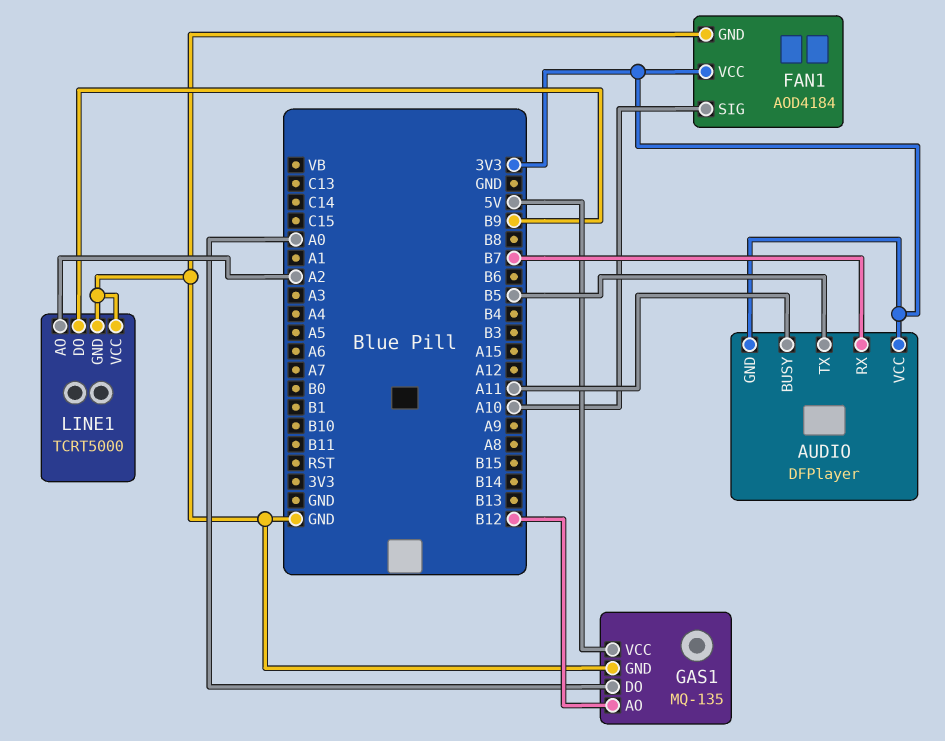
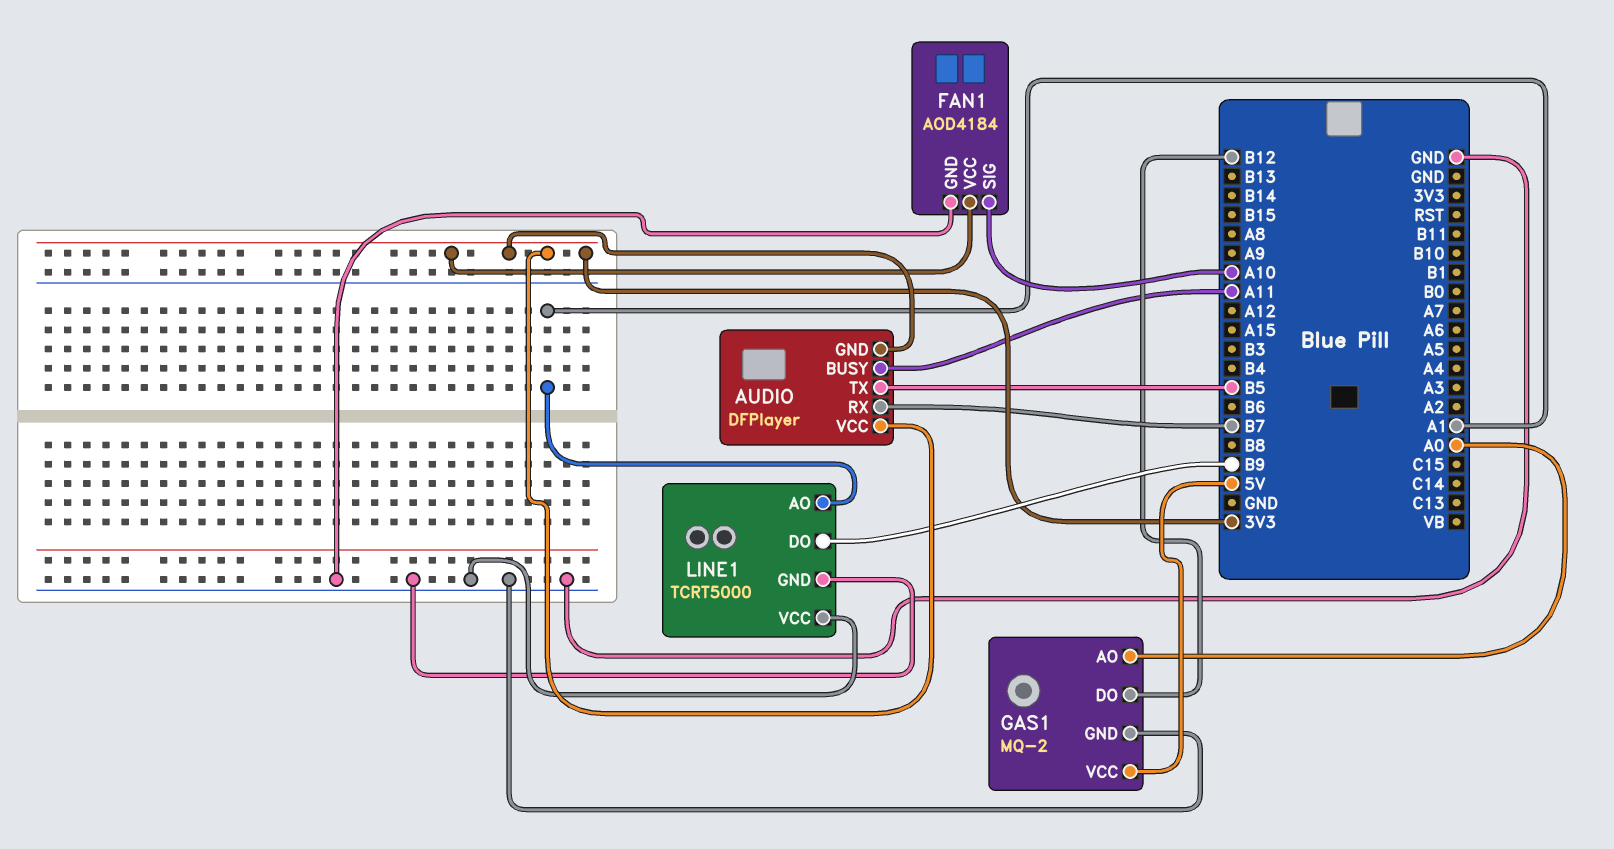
GAS1: MQ-135 -> MQ-2
GAS1 pin AO: B12 -> A0
GAS1 pin DO: A0 -> B12
LINE1 pin AO: A2 -> A1

